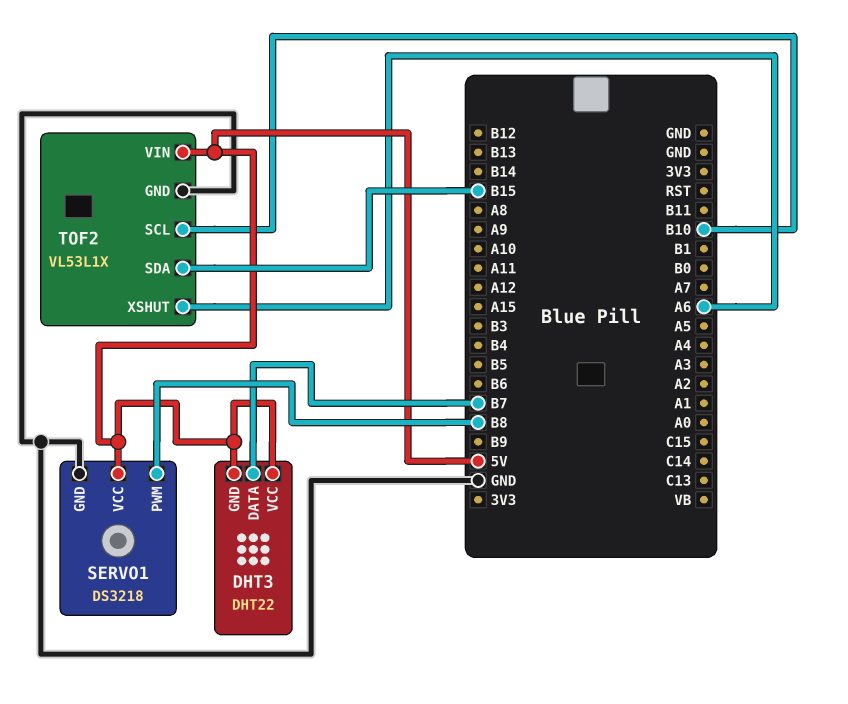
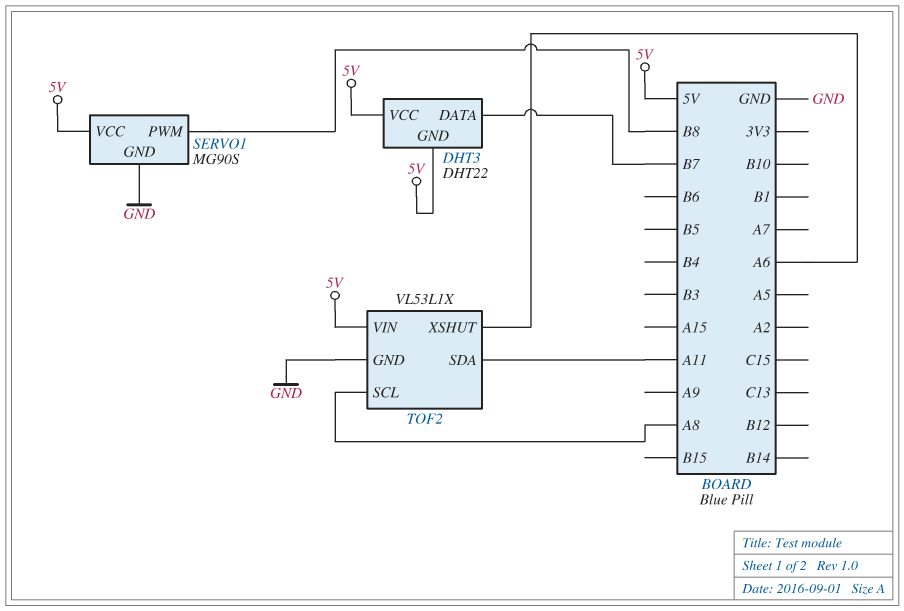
SERVO1: DS3218 -> MG90S
TOF2 pin SCL: B10 -> A8
TOF2 pin SDA: B15 -> A11

